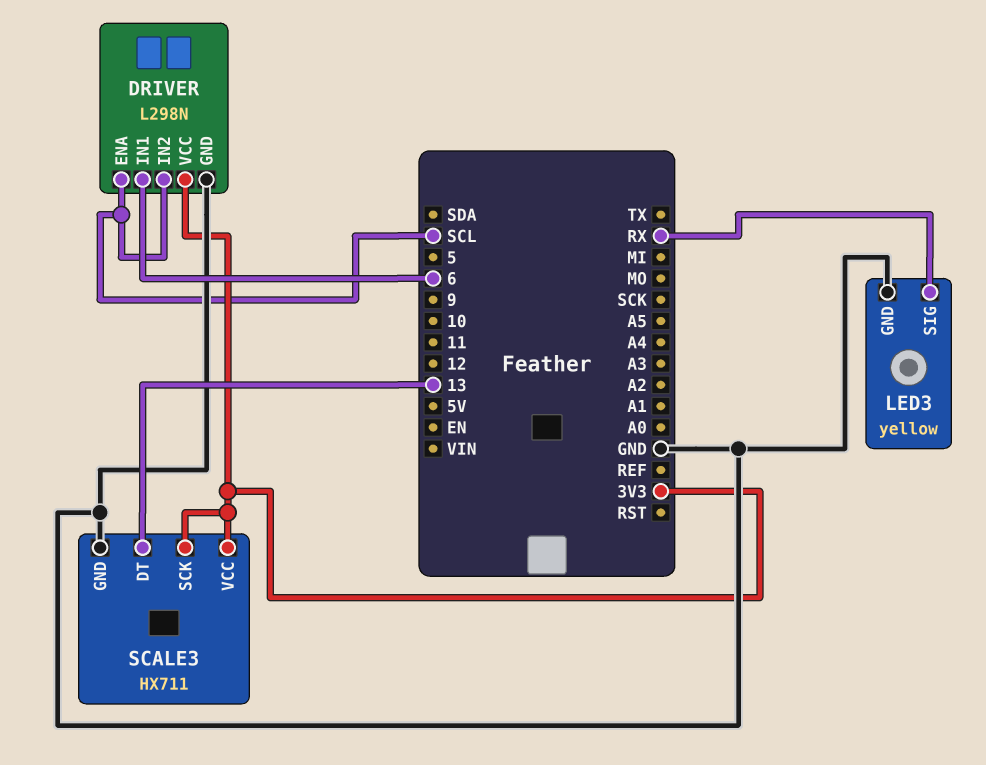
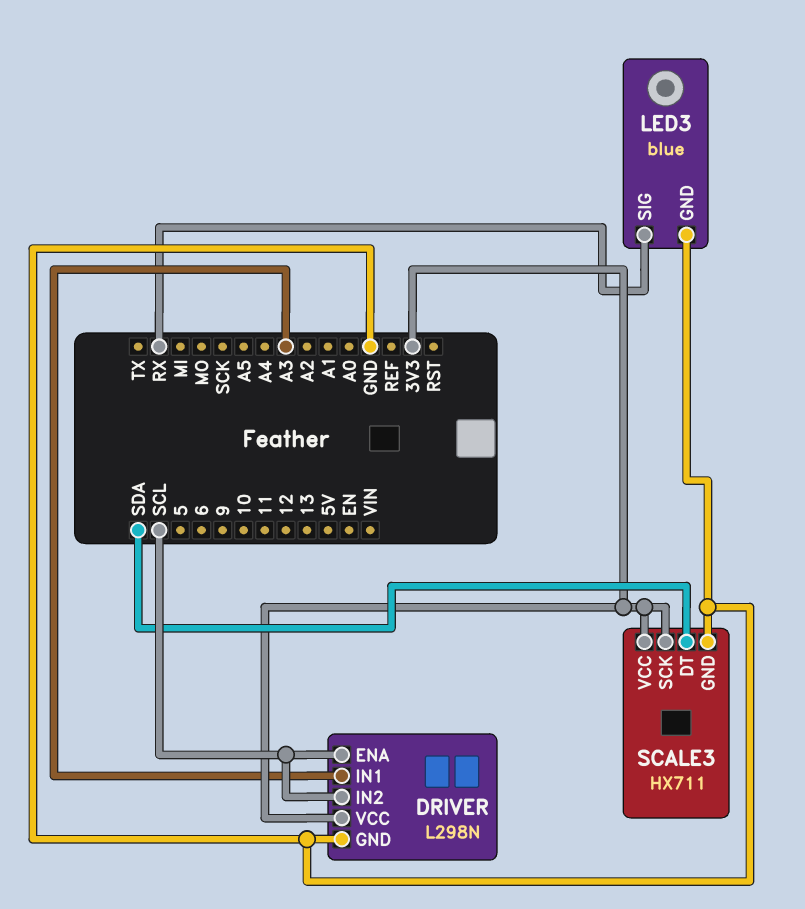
DRIVER pin IN1: 6 -> A3
LED3: yellow -> blue
SCALE3 pin DT: 13 -> SDA

